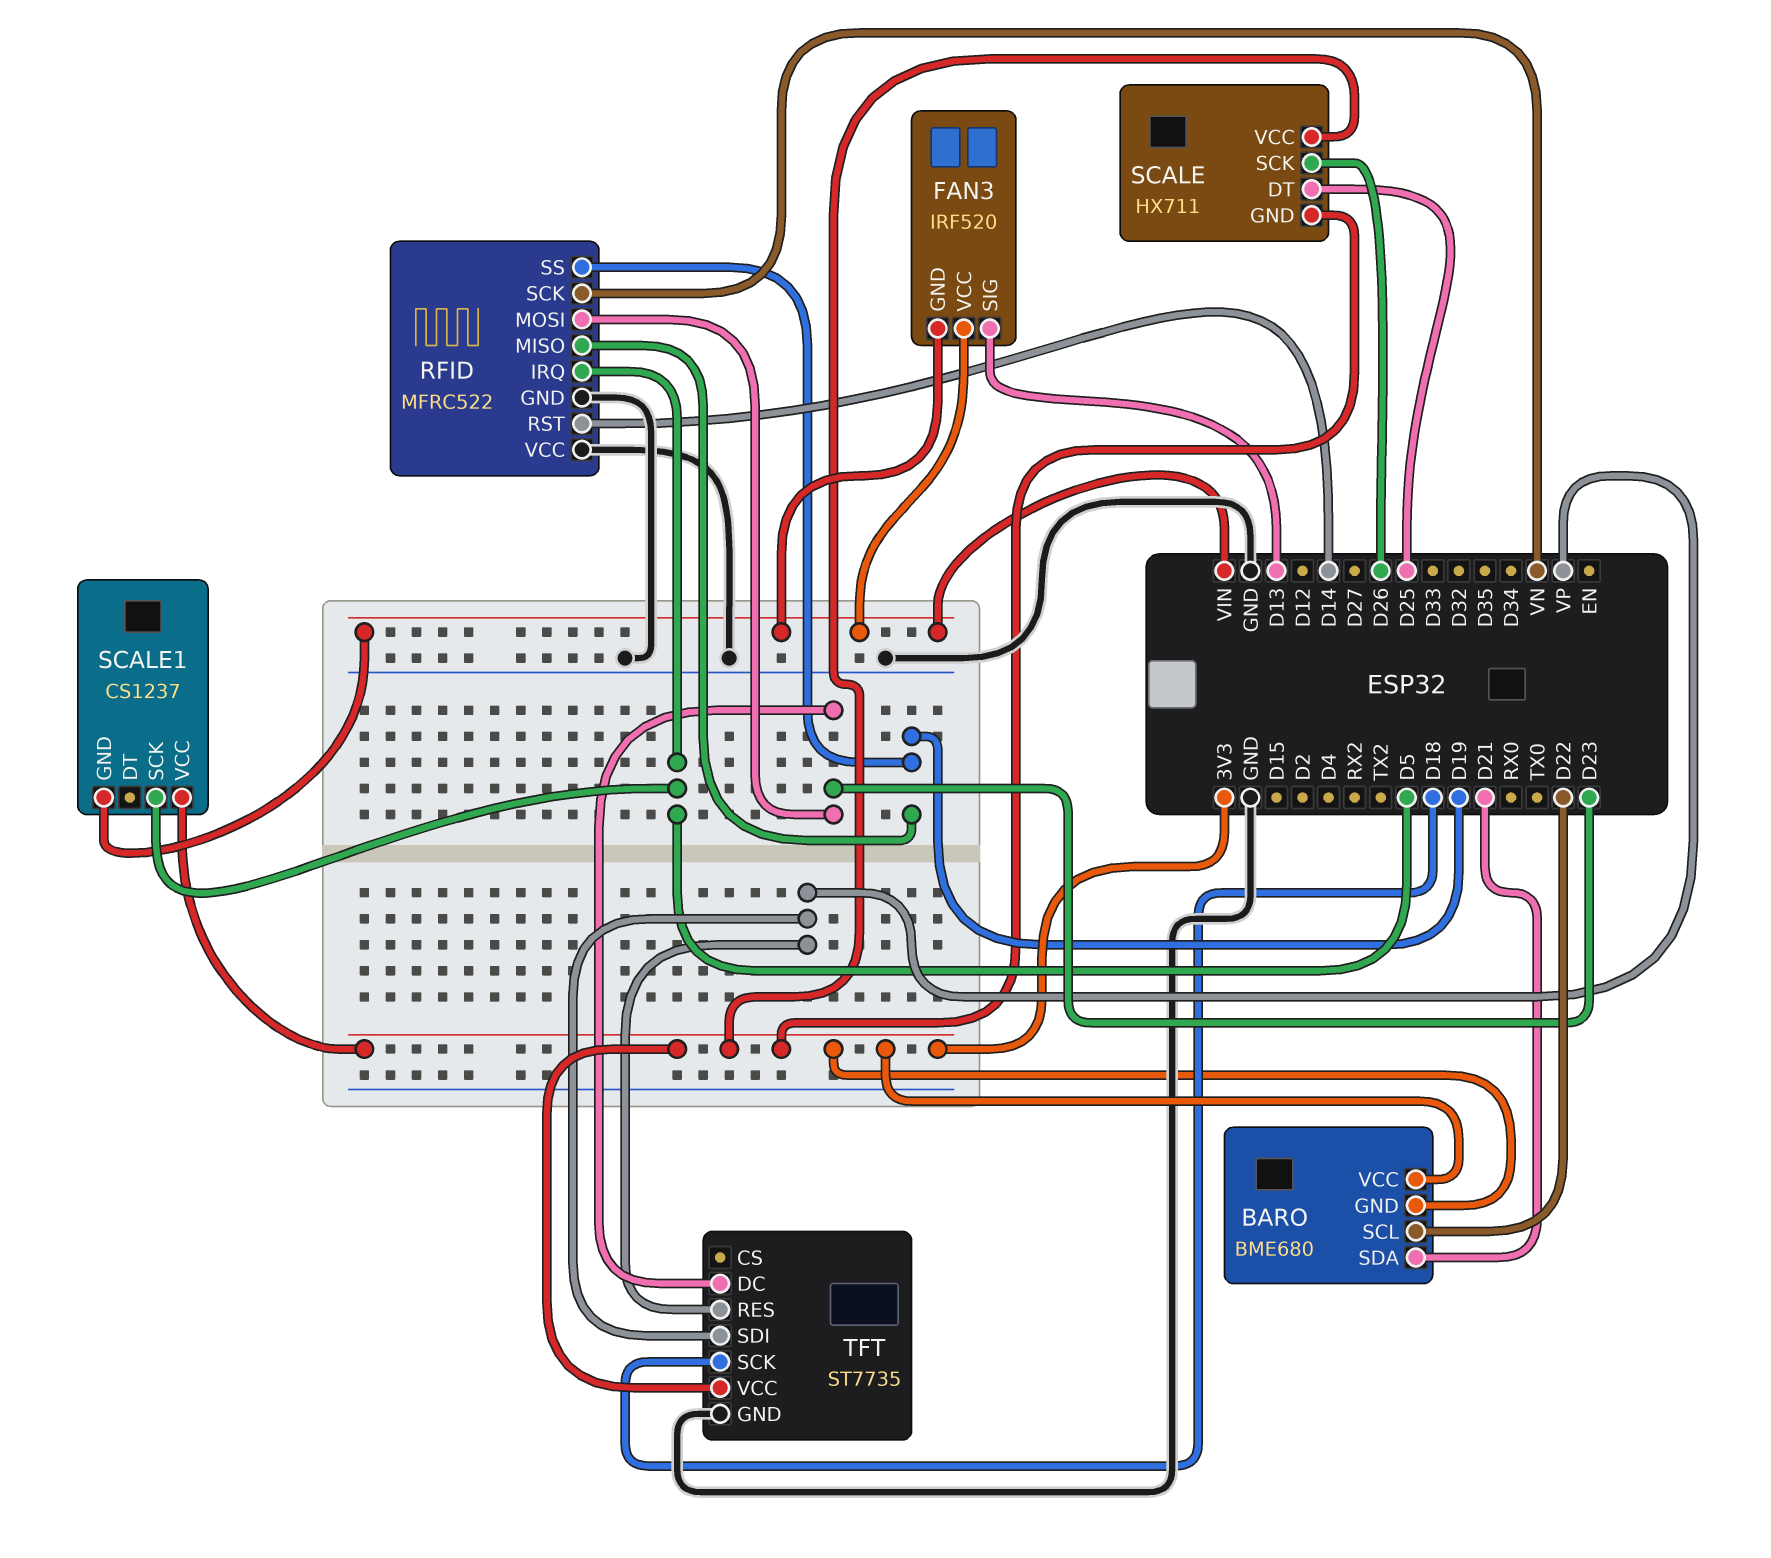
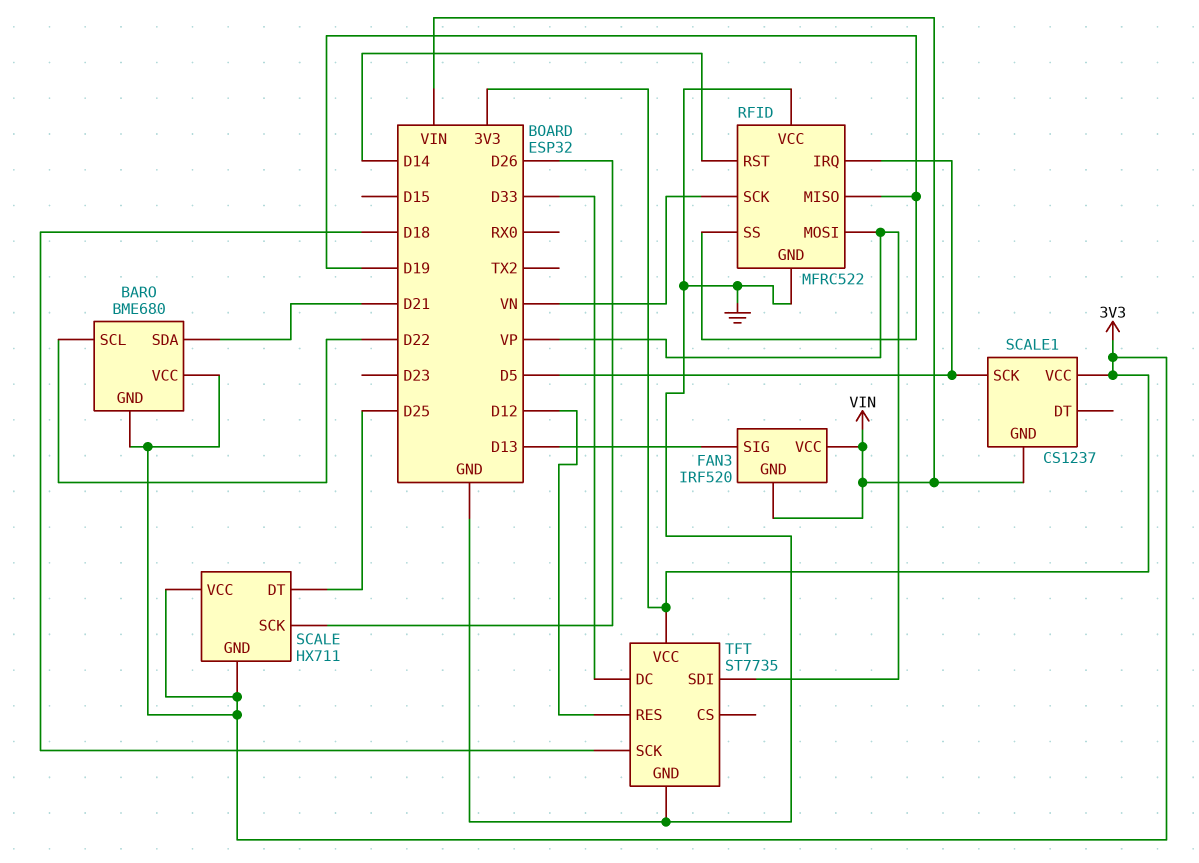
RFID pin MOSI: D23 -> VP
TFT pin DC: D23 -> D33
TFT pin RES: VP -> D12

